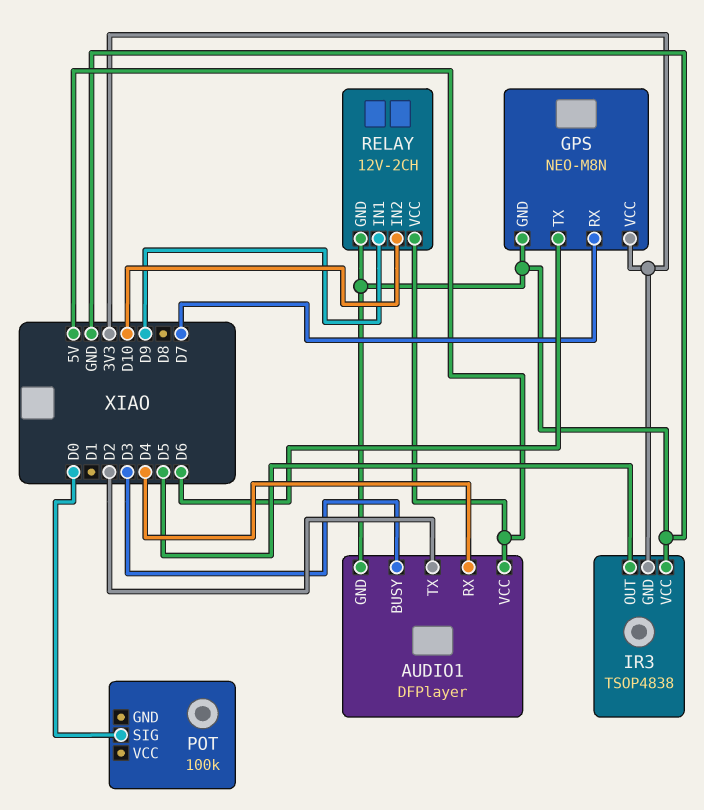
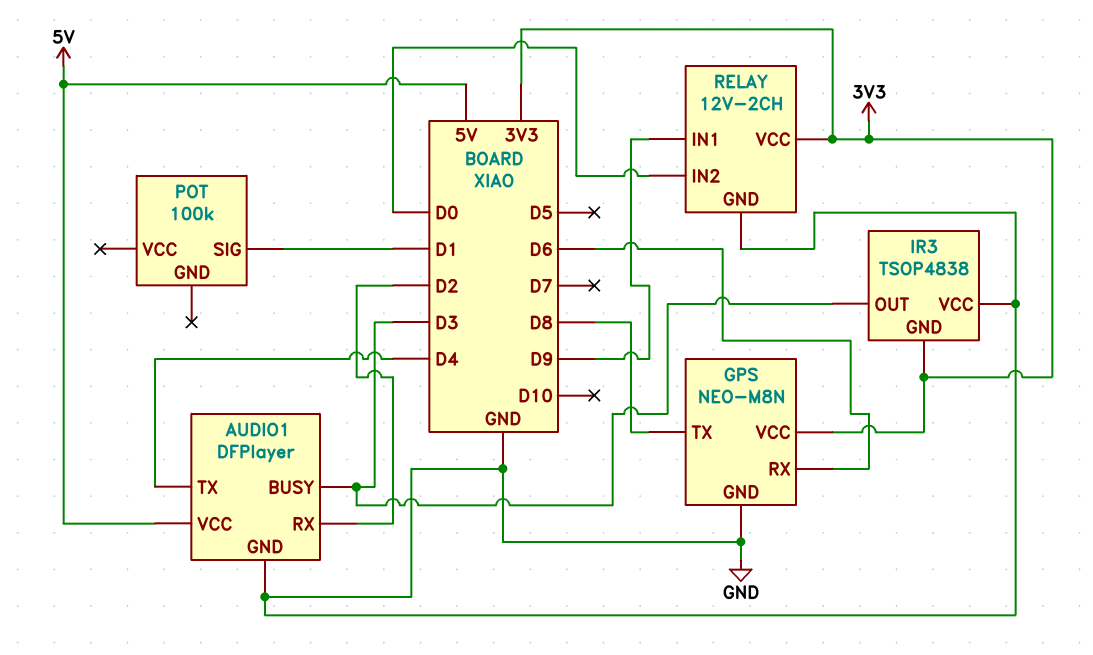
AUDIO1 pin RX: D4 -> D2
AUDIO1 pin TX: D2 -> D4
GPS pin RX: D7 -> D6
GPS pin TX: D6 -> D8
IR3 pin OUT: D5 -> D3
POT pin SIG: D0 -> D1
RELAY pin IN2: D10 -> D0
RELAY pin VCC: 5V -> 3V3

